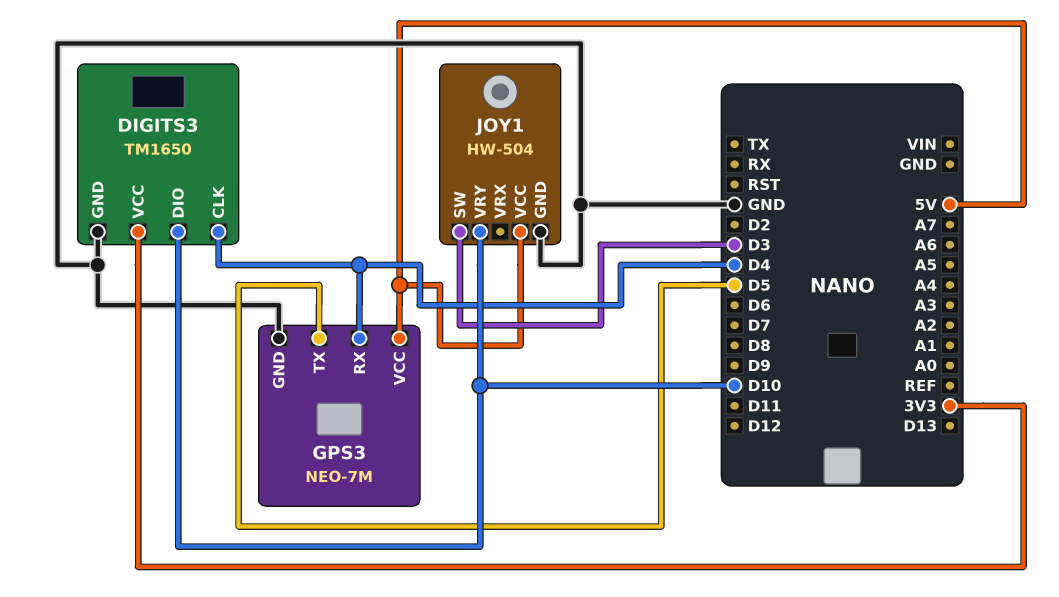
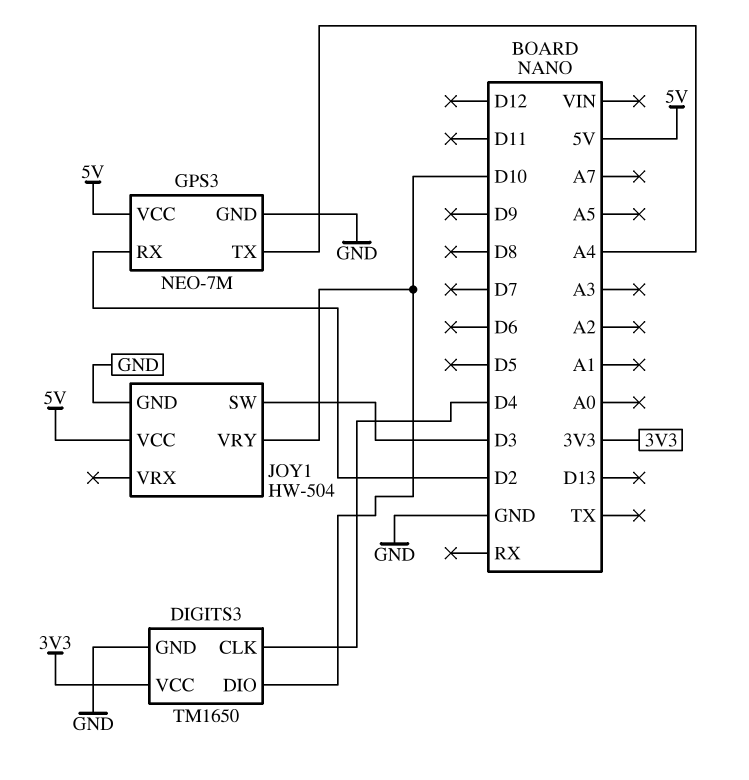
GPS3 pin RX: D4 -> D2
GPS3 pin TX: D5 -> A4

